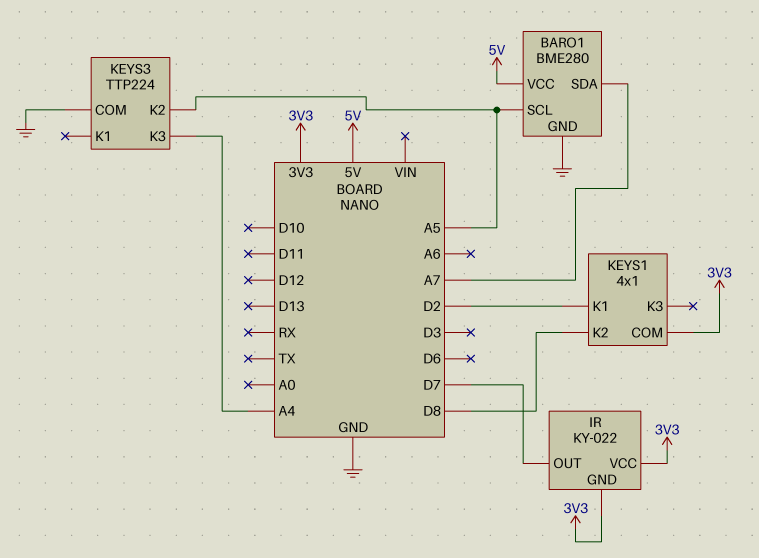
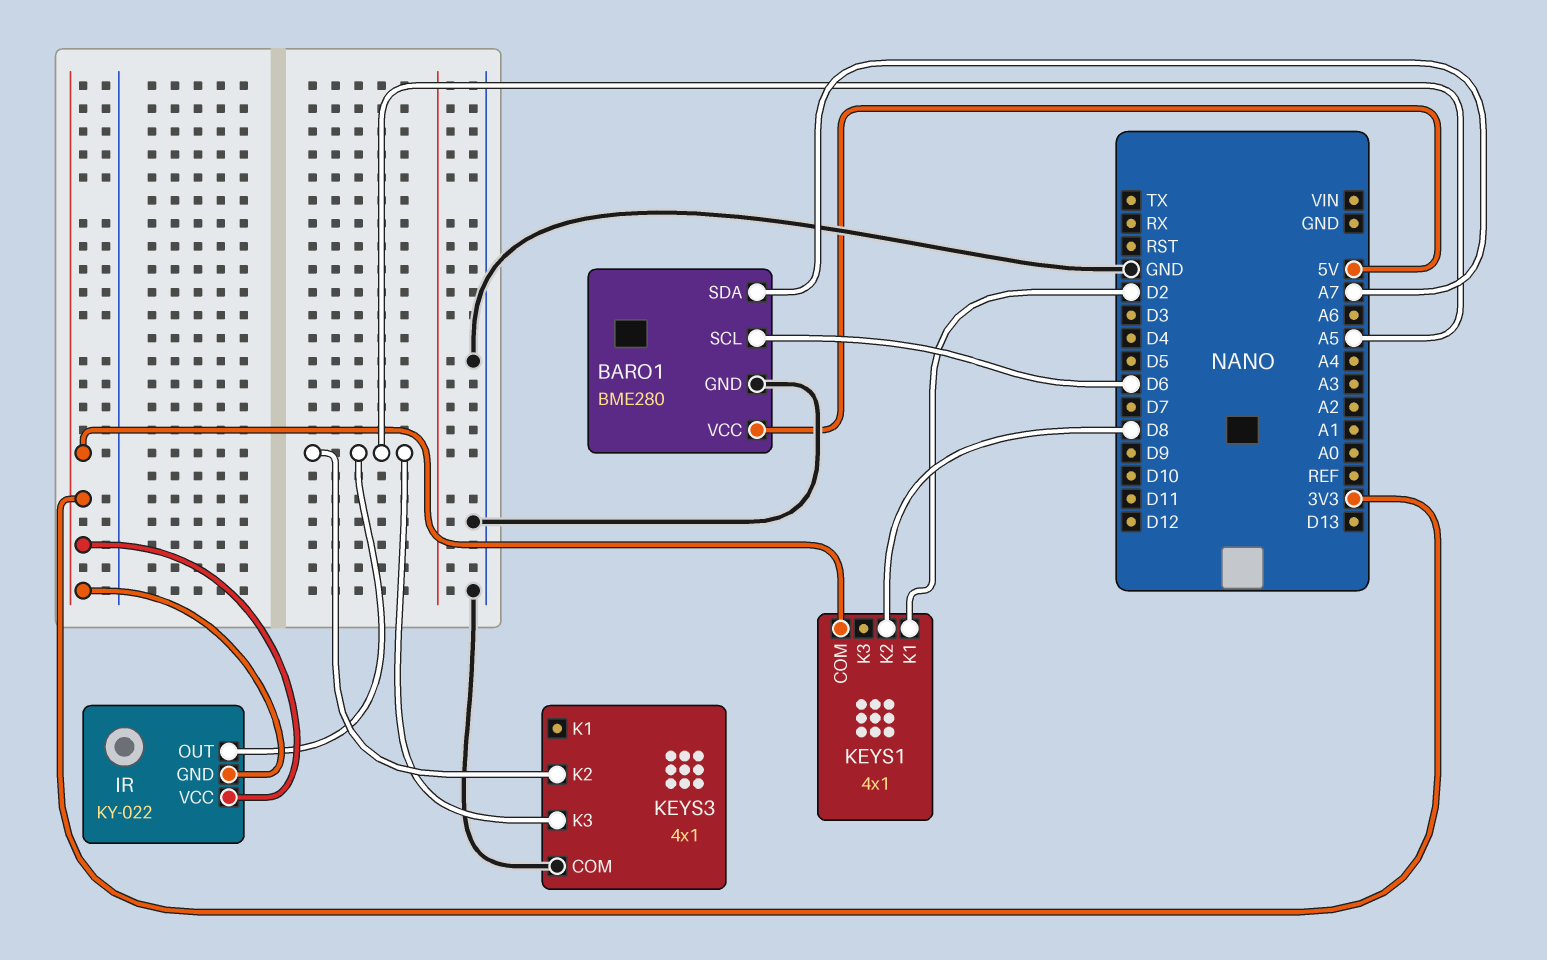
BARO1 pin SCL: A5 -> D6
IR pin OUT: D7 -> A5
KEYS3: TTP224 -> 4x1
KEYS3 pin K3: A4 -> A5

